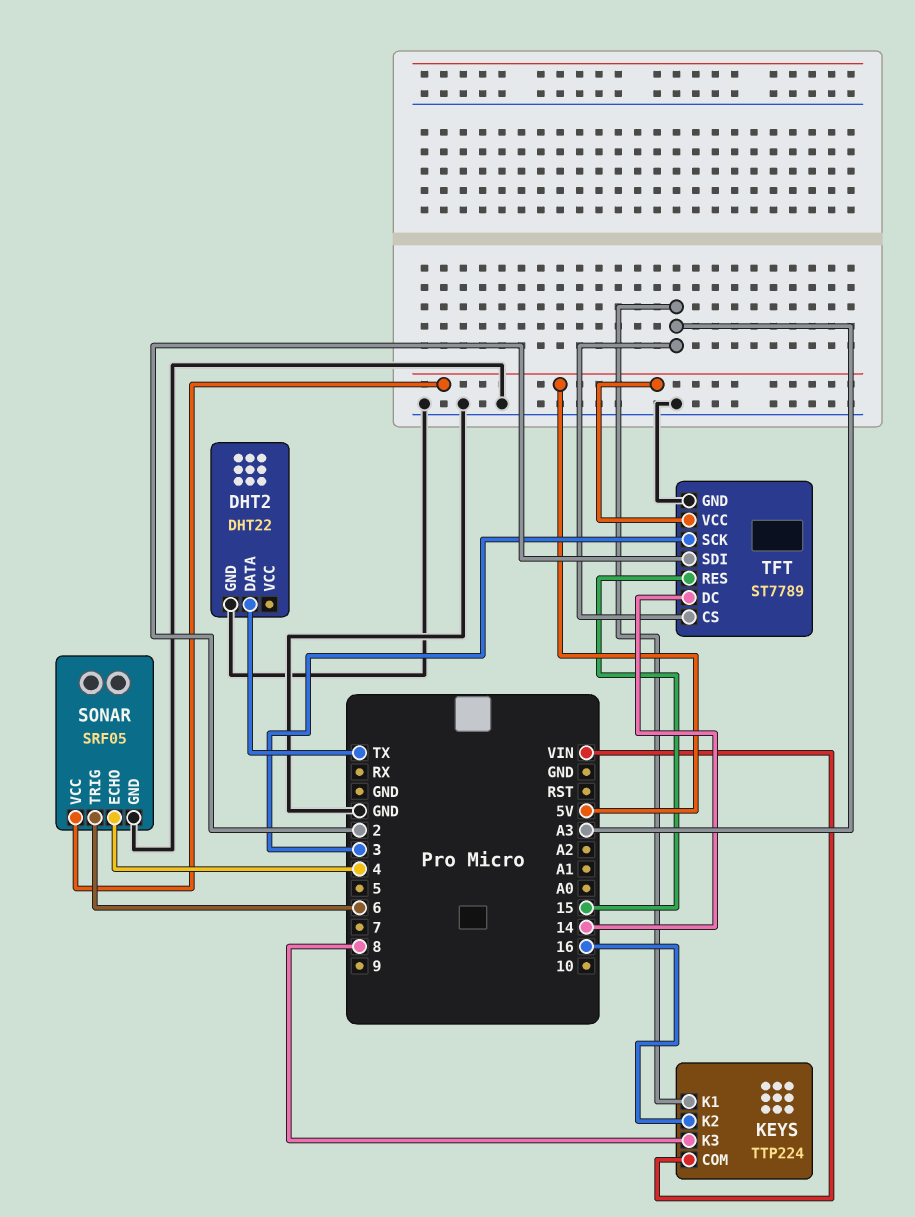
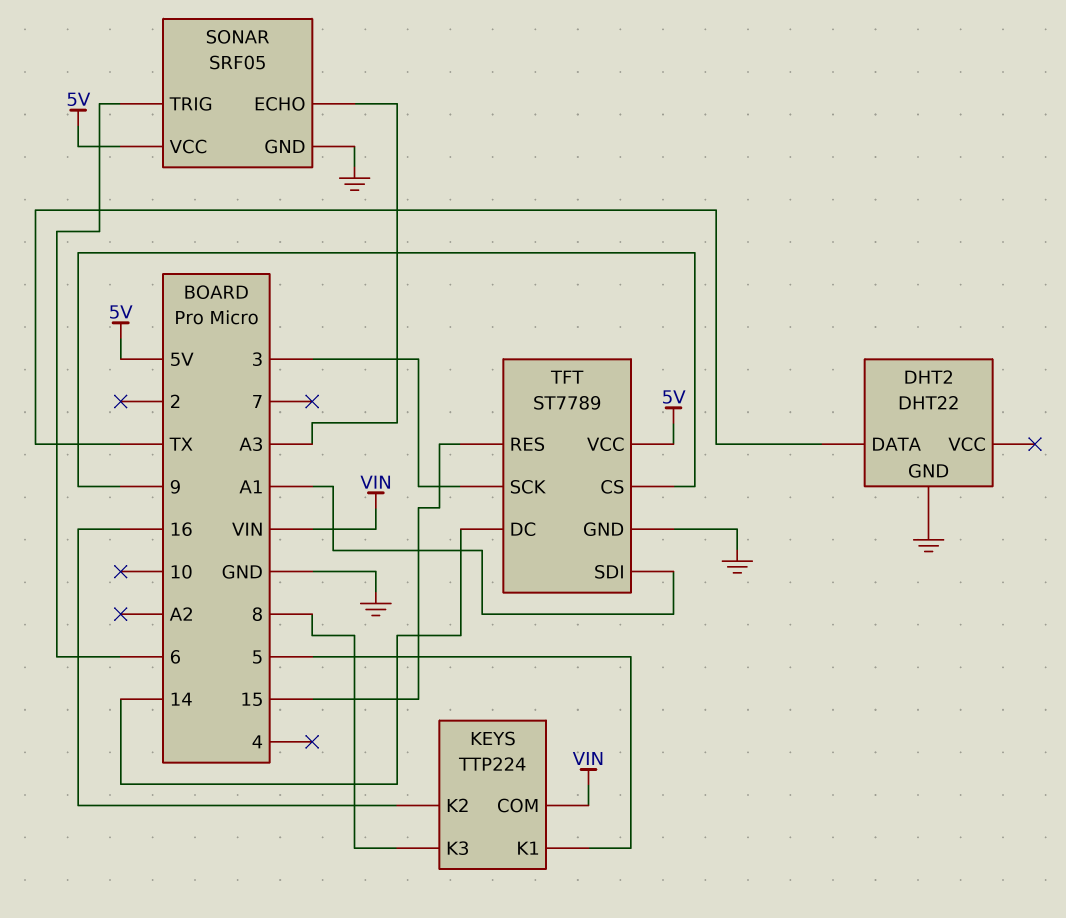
KEYS pin K1: A3 -> 5
SONAR pin ECHO: 4 -> A3
TFT pin CS: A3 -> 9
TFT pin SDI: 2 -> A1

